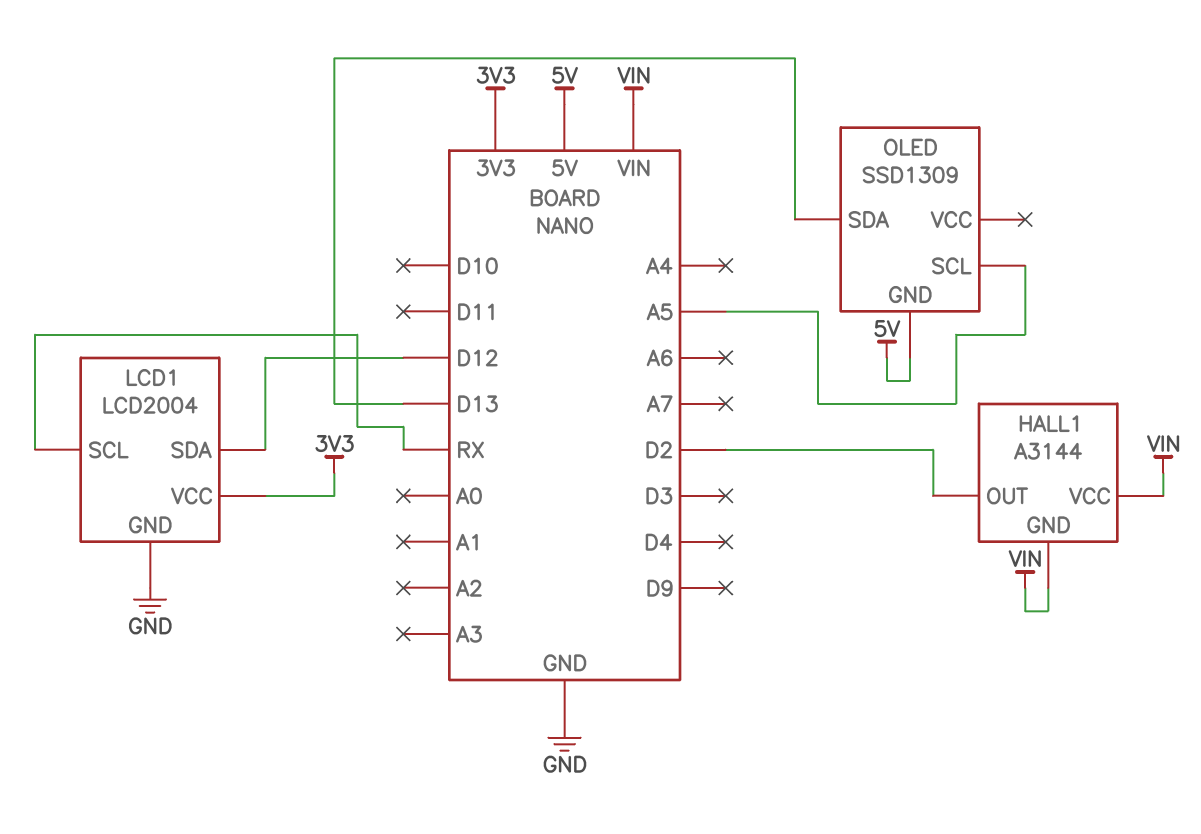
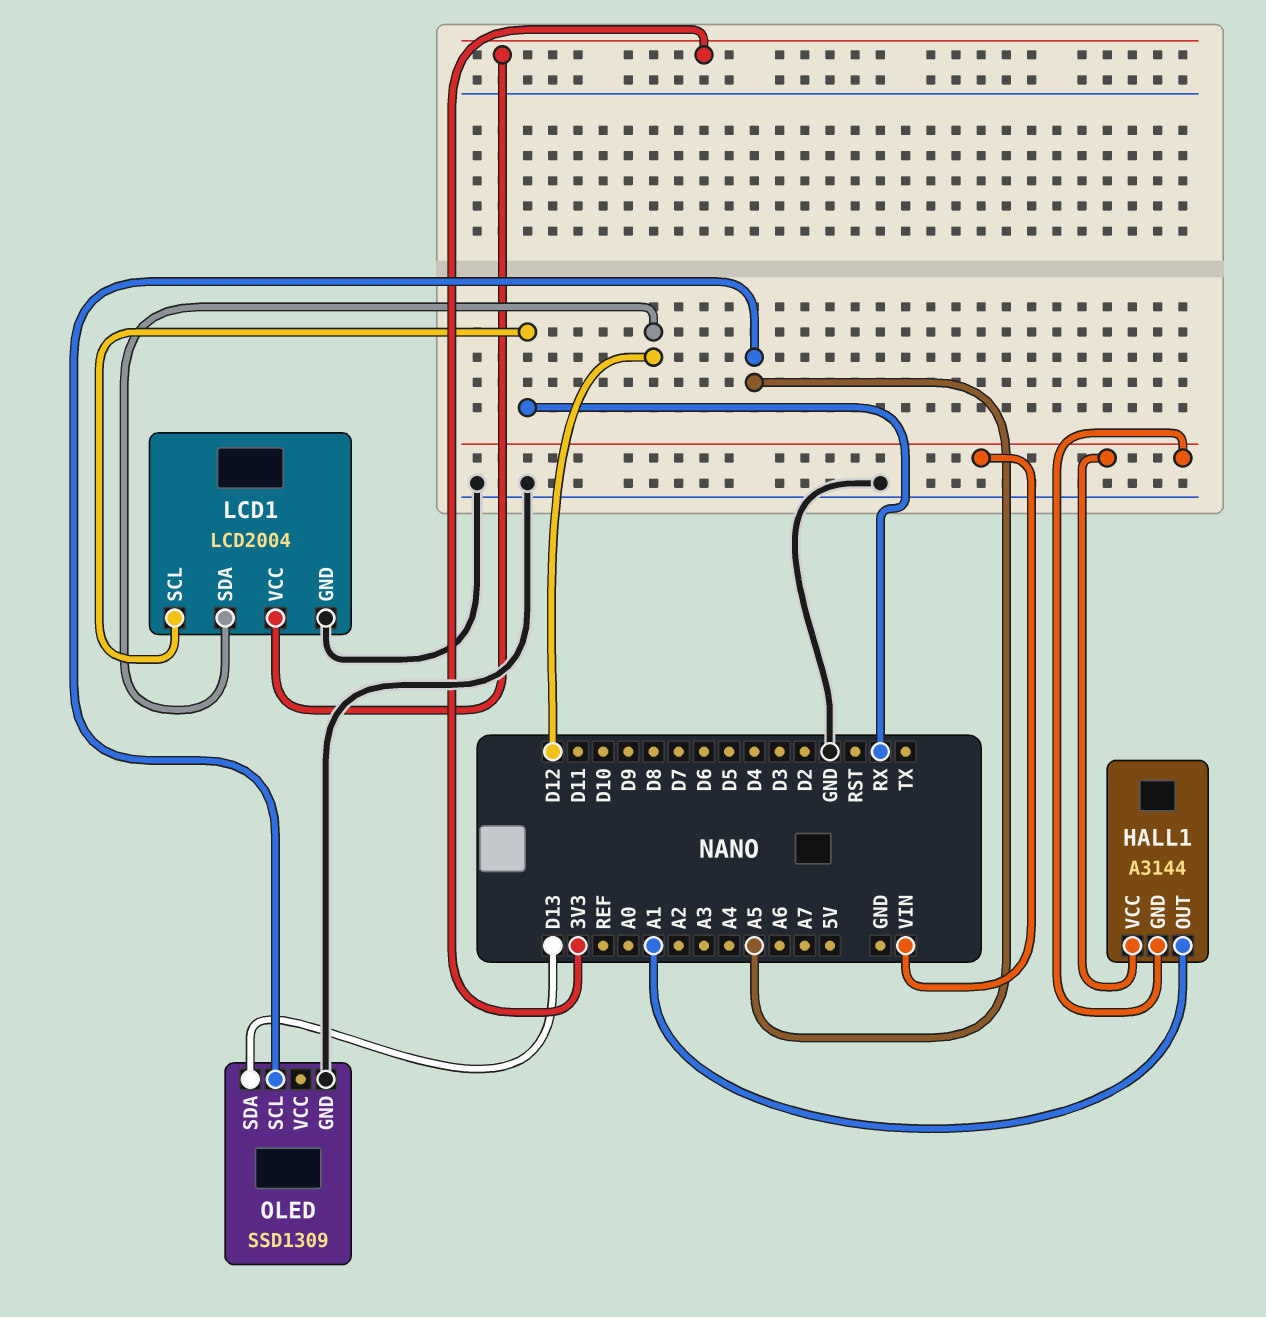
HALL1 pin OUT: D2 -> A1
OLED pin GND: 5V -> GND

